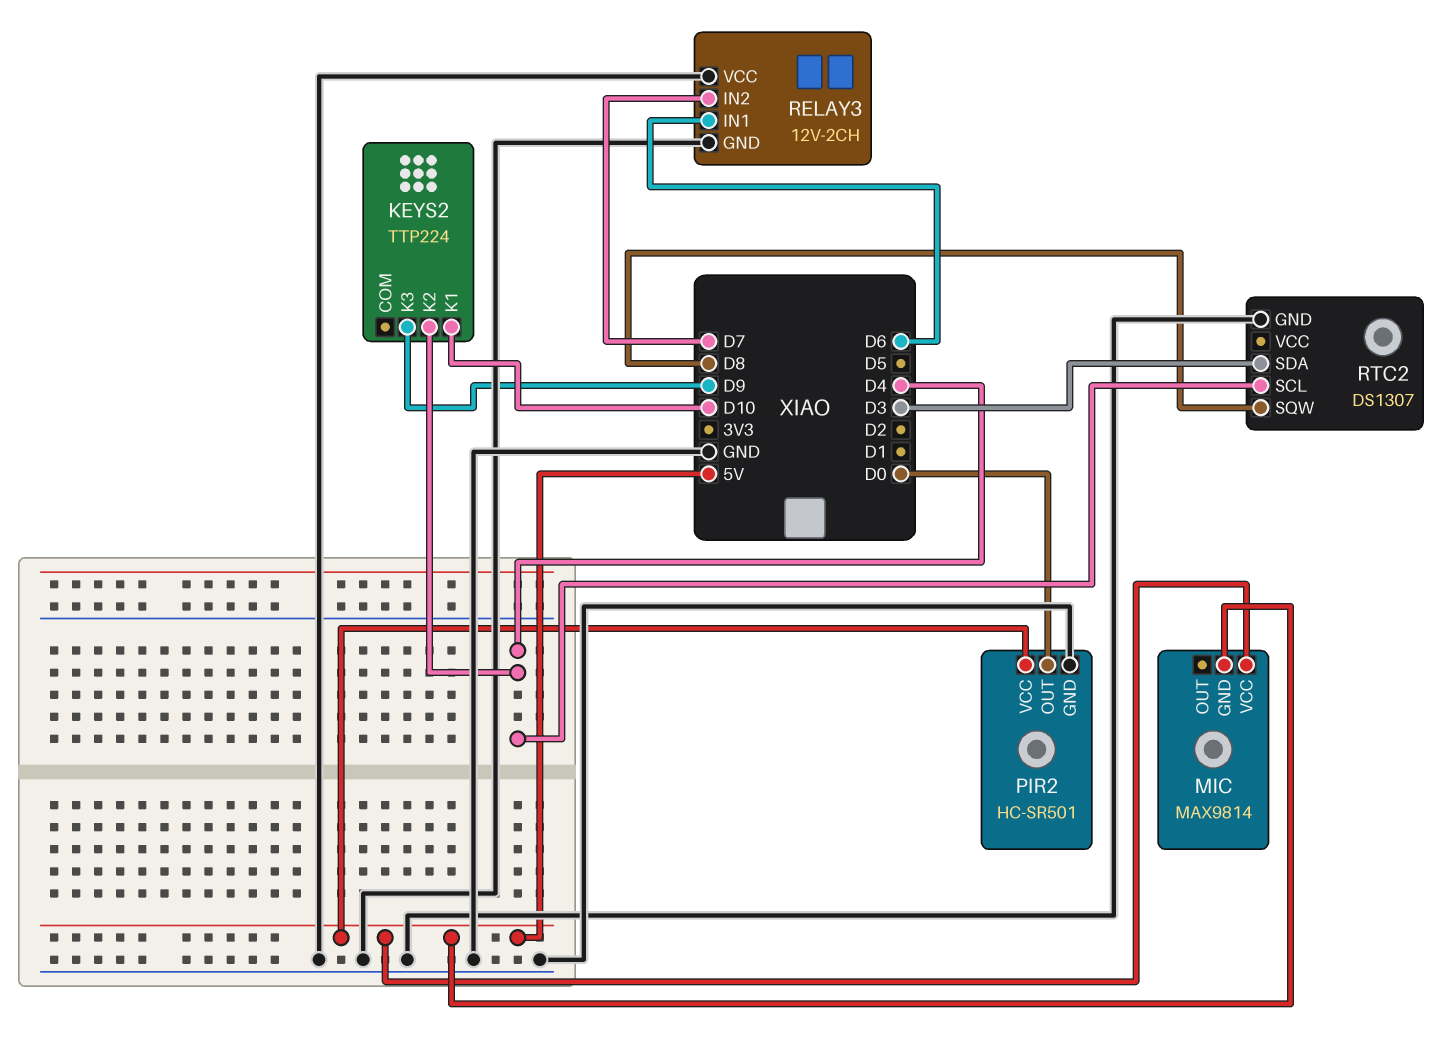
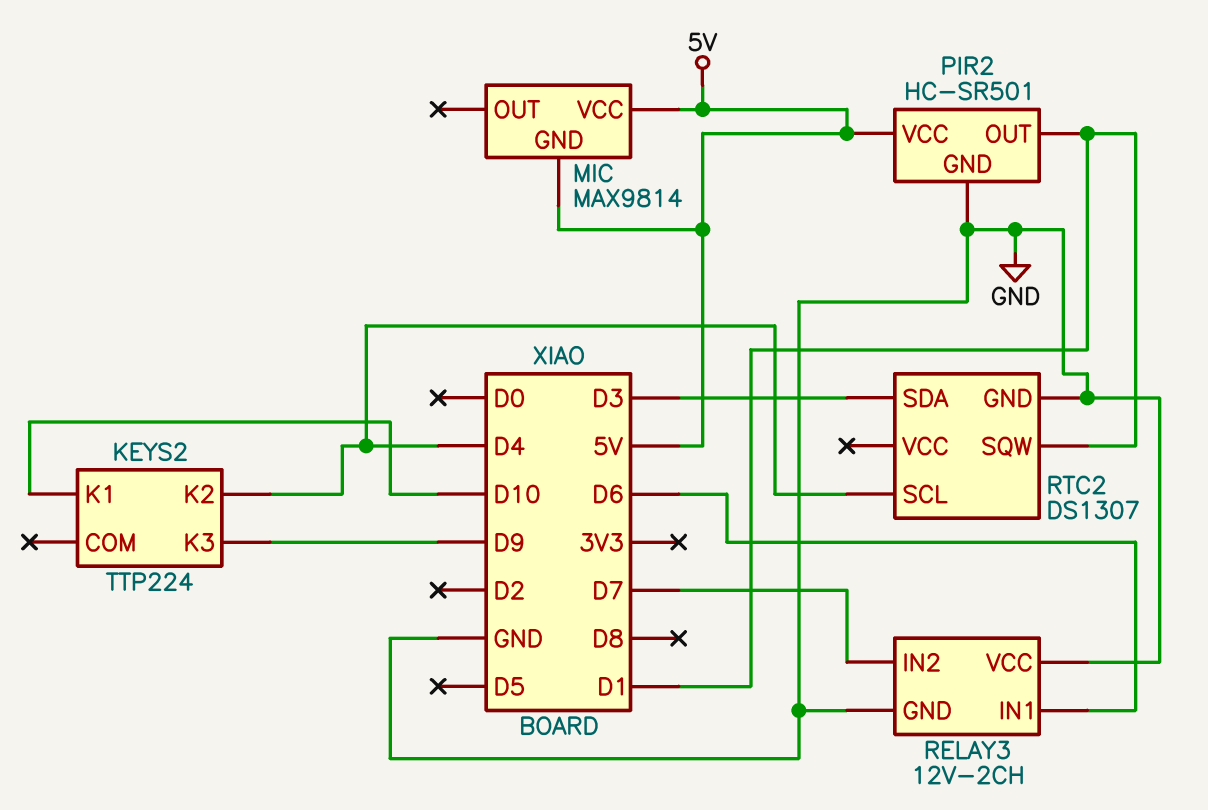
PIR2 pin OUT: D0 -> D1
RTC2 pin SQW: D8 -> D1

